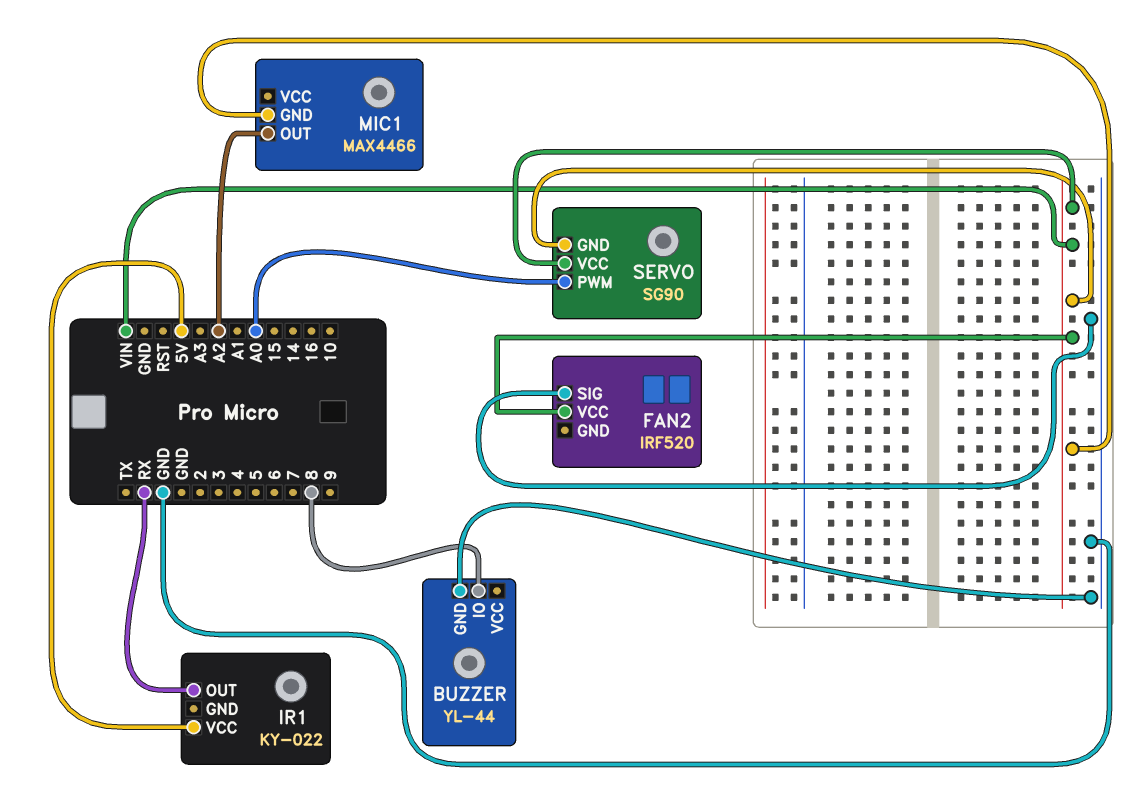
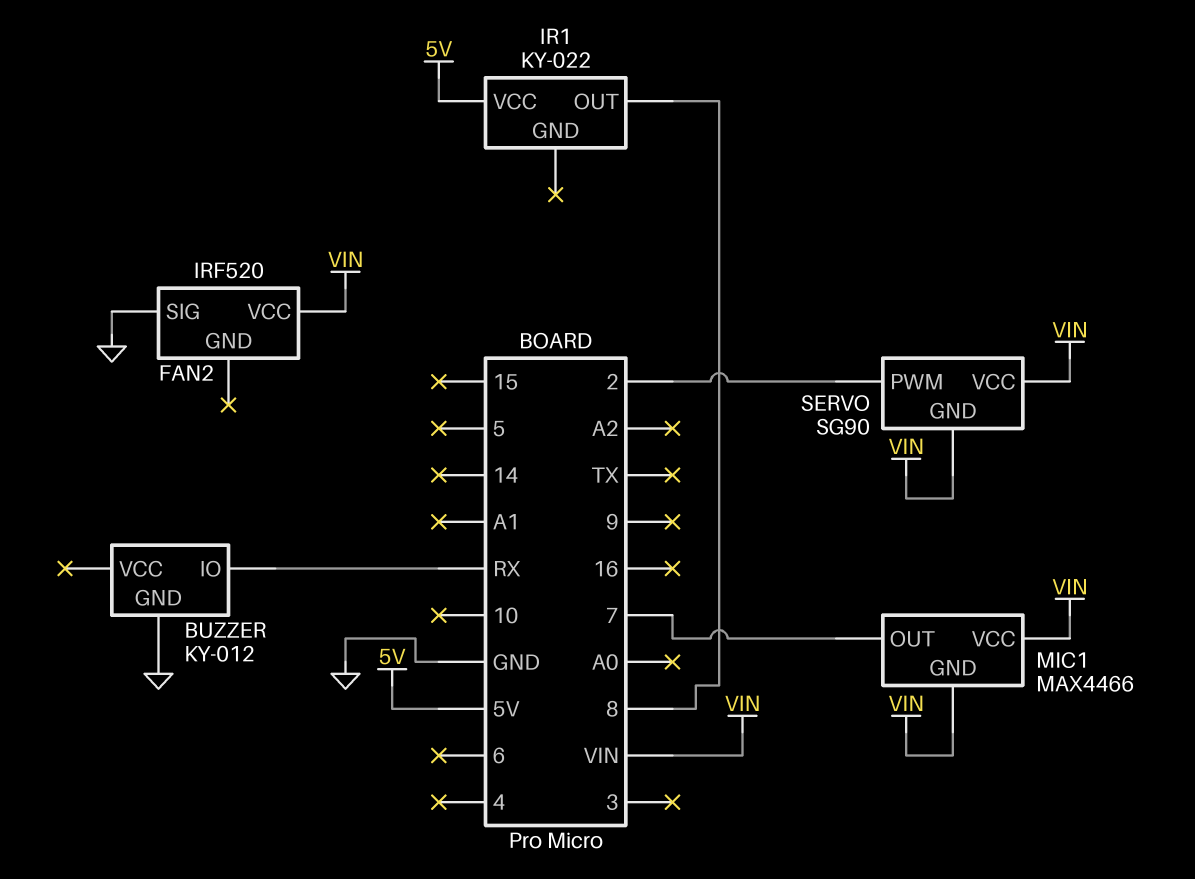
BUZZER: YL-44 -> KY-012
BUZZER pin IO: 8 -> RX
IR1 pin OUT: RX -> 8
MIC1 pin OUT: A2 -> 7
MIC1 pin VCC: none -> VIN
SERVO pin PWM: A0 -> 2

